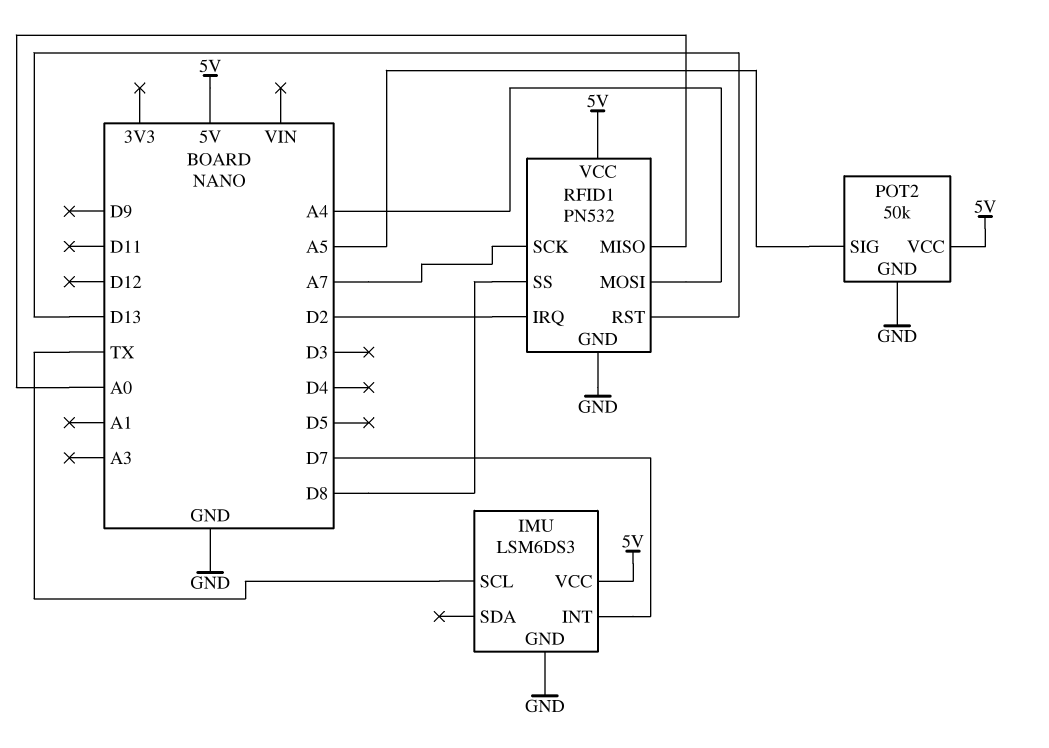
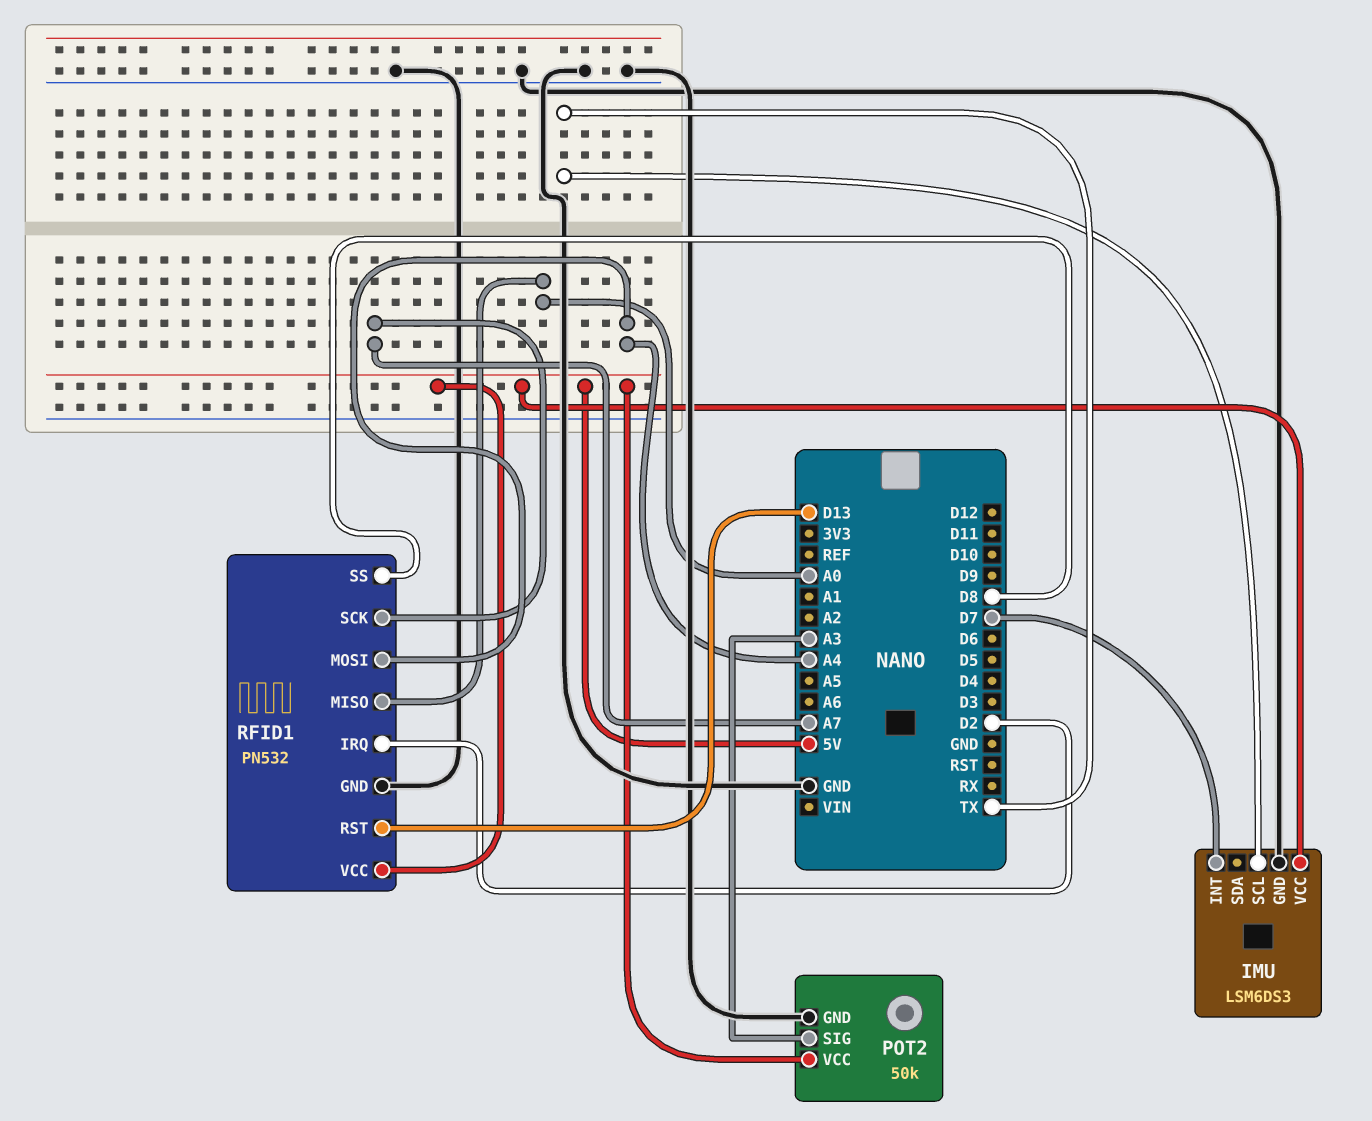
POT2 pin SIG: A5 -> A3

